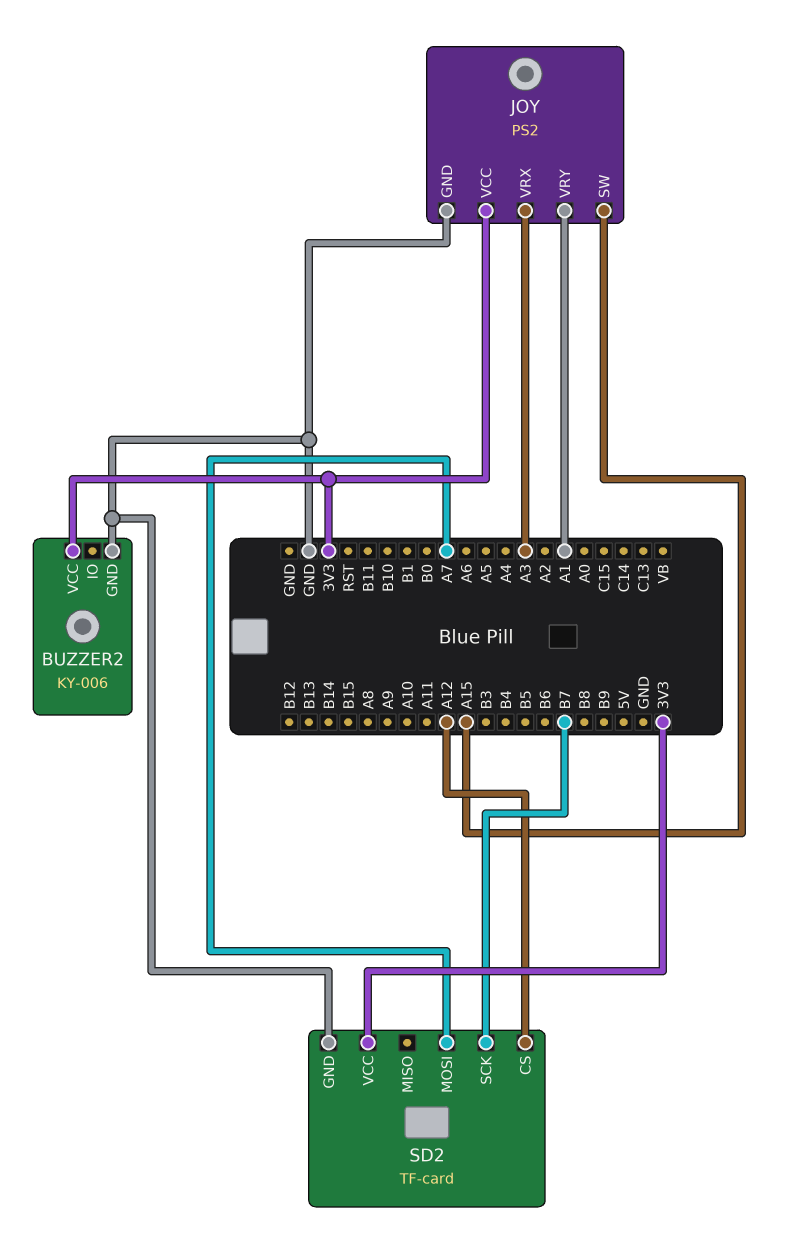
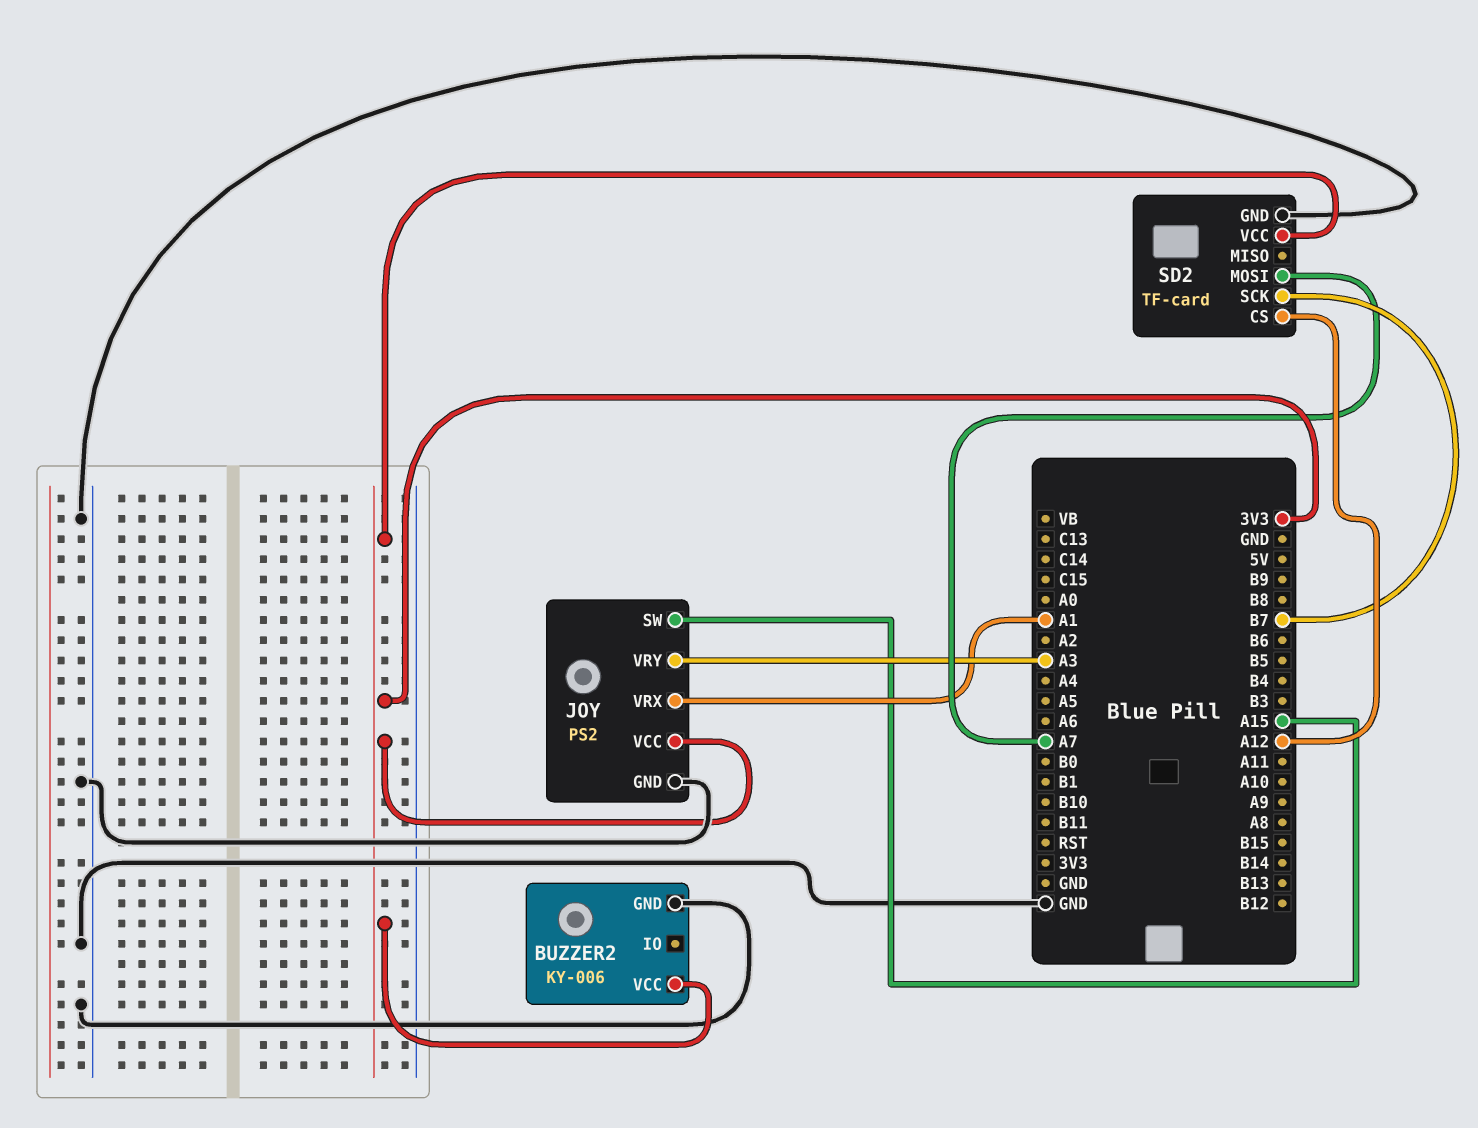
JOY pin VRX: A3 -> A1
JOY pin VRY: A1 -> A3

